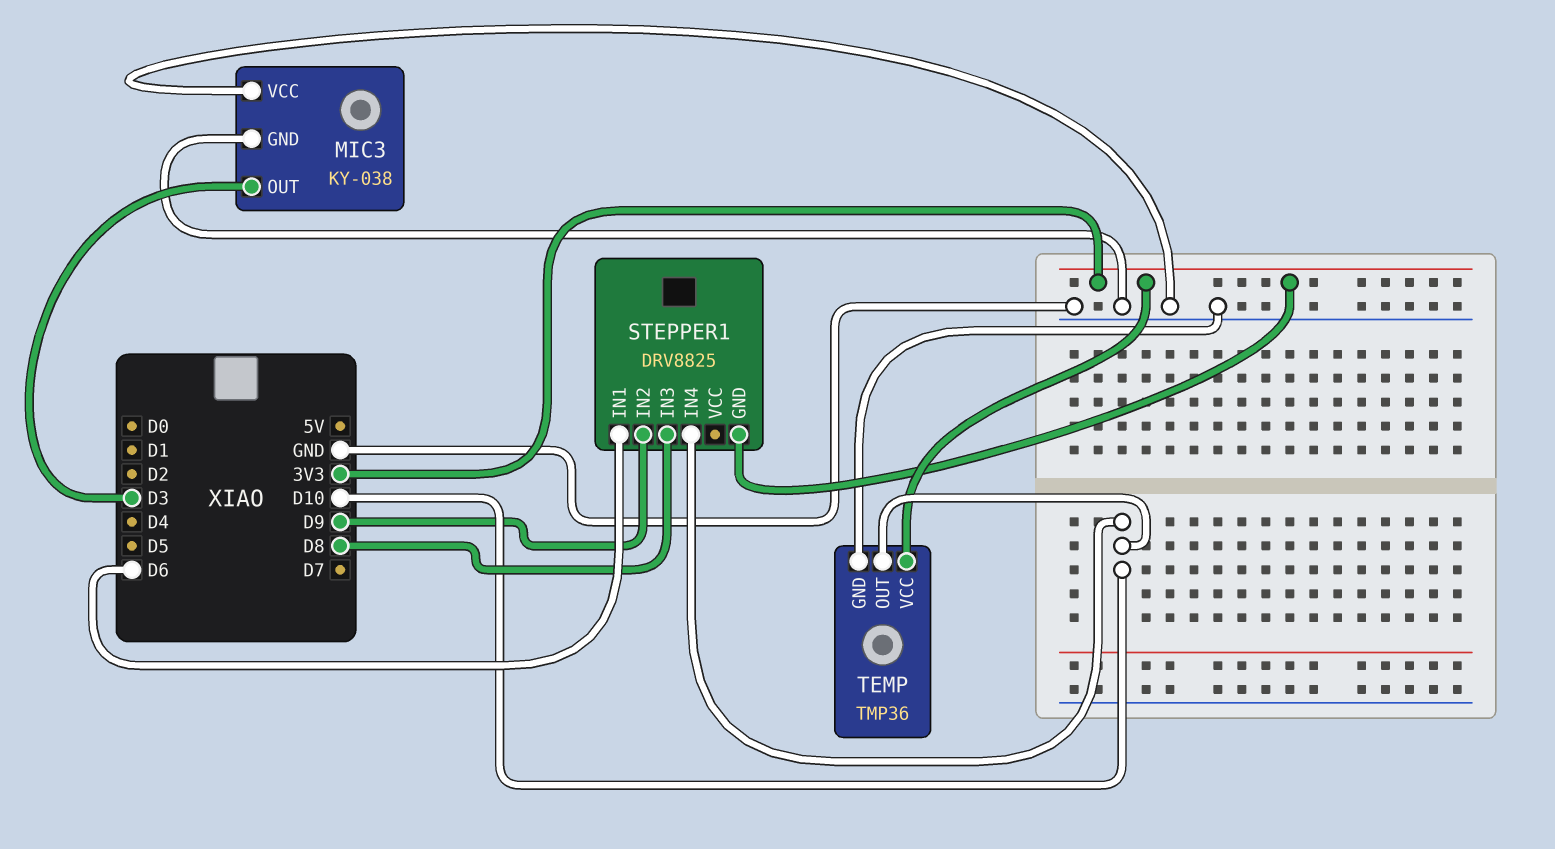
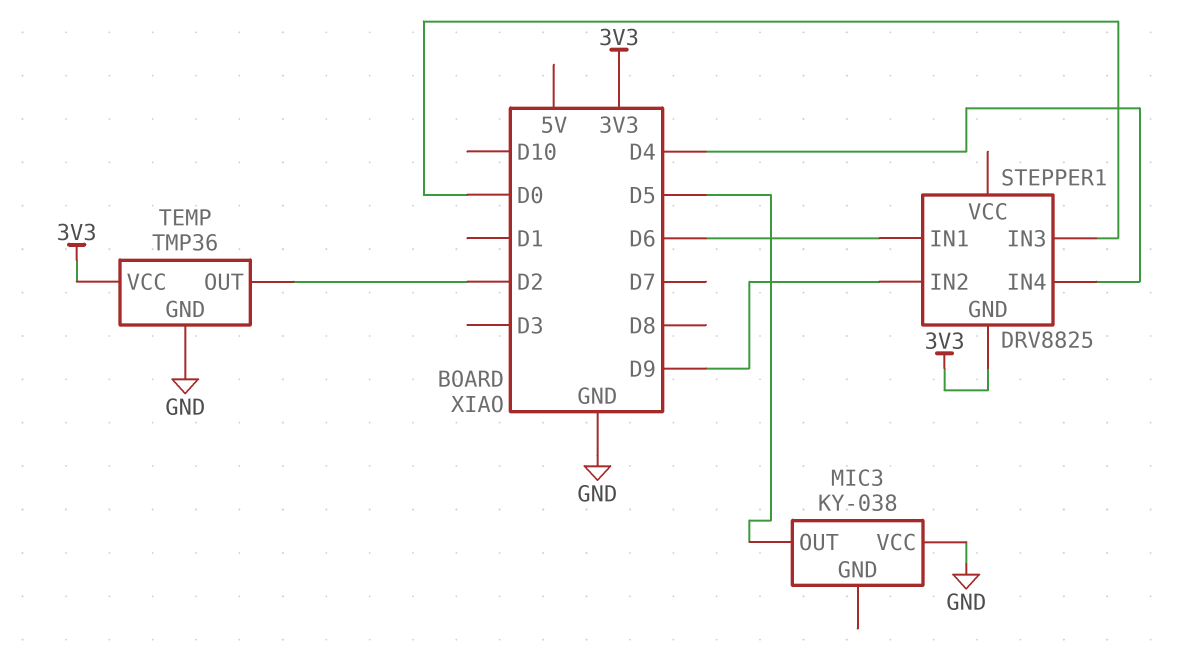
MIC3 pin GND: GND -> none
MIC3 pin OUT: D3 -> D5
STEPPER1 pin IN3: D8 -> D0
STEPPER1 pin IN4: D10 -> D4
TEMP pin OUT: D10 -> D2

